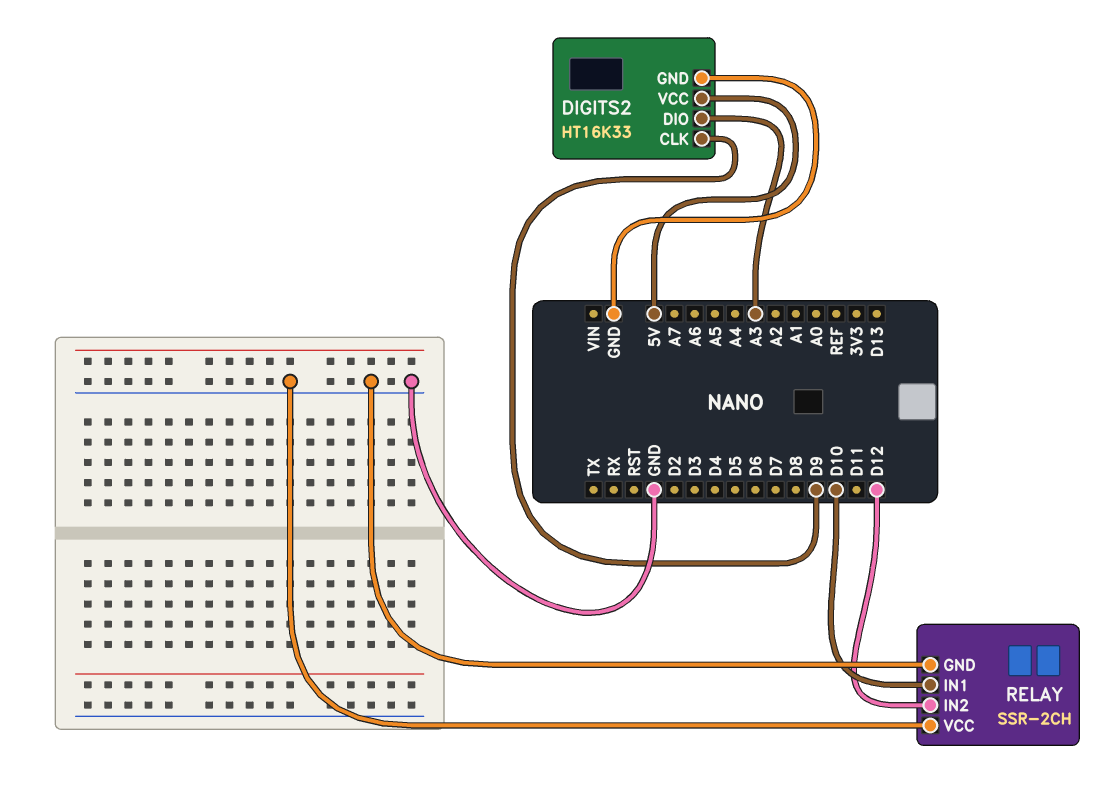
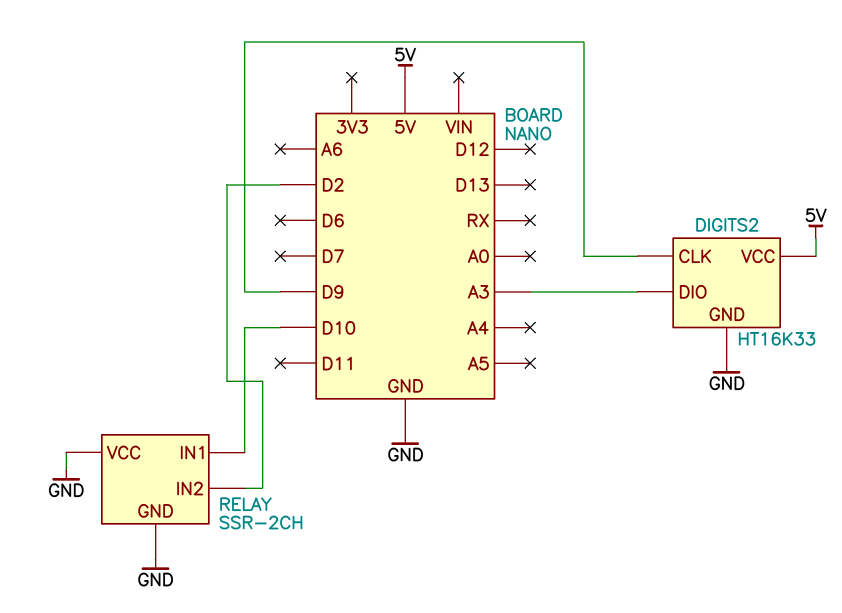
RELAY pin IN2: D12 -> D2

